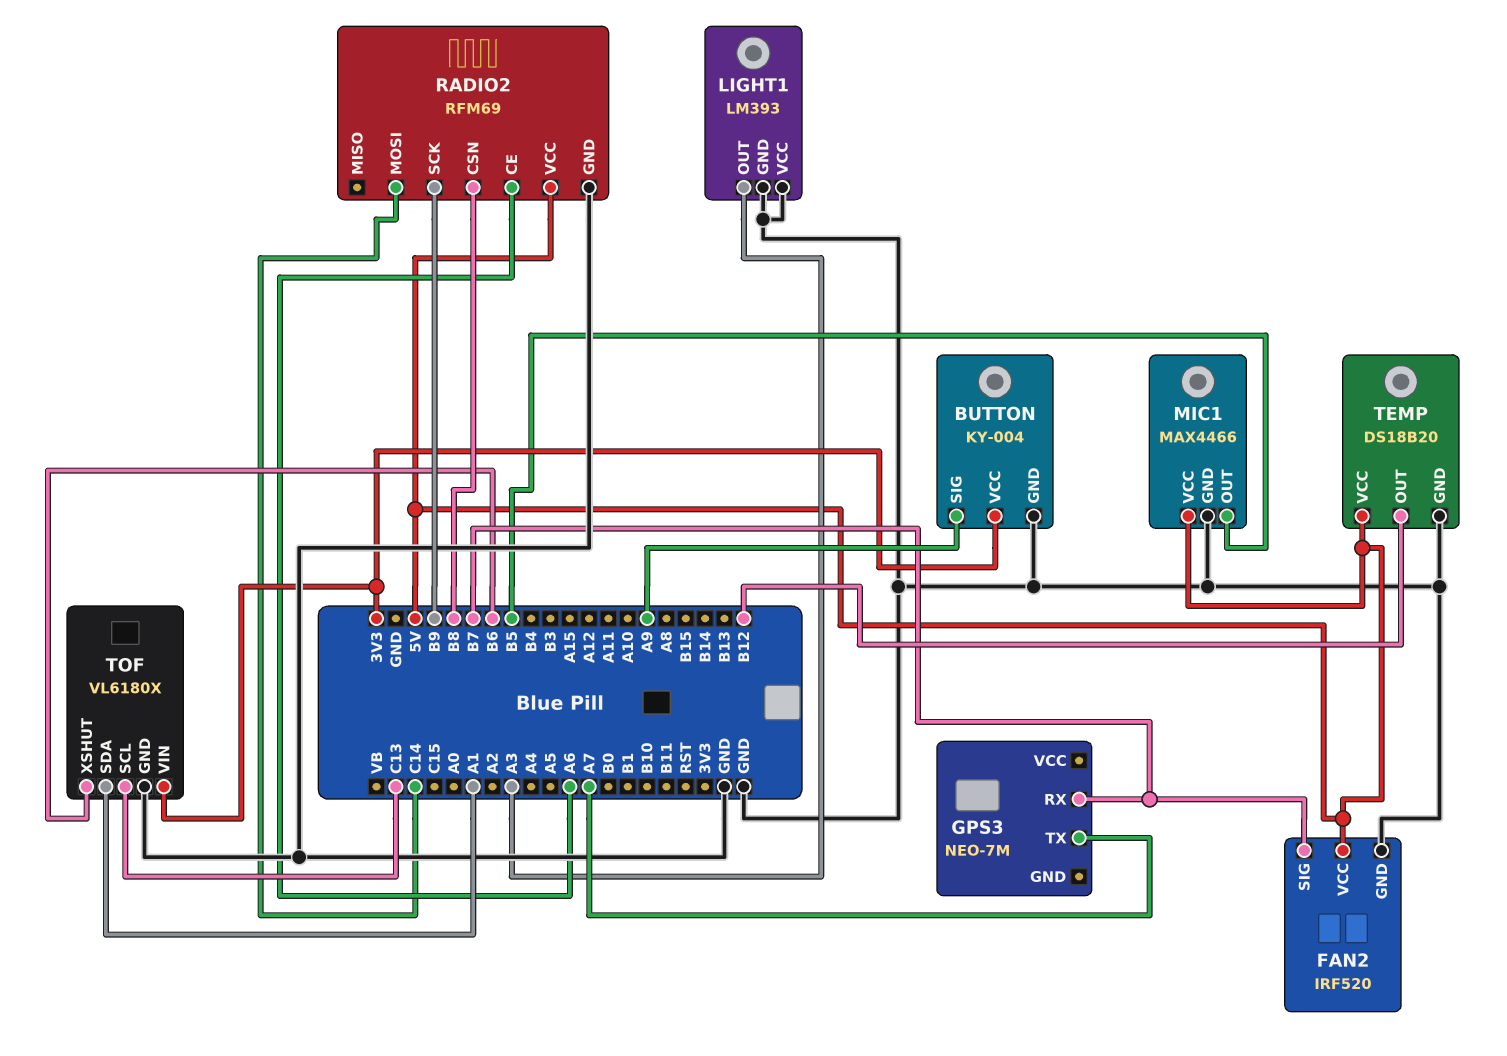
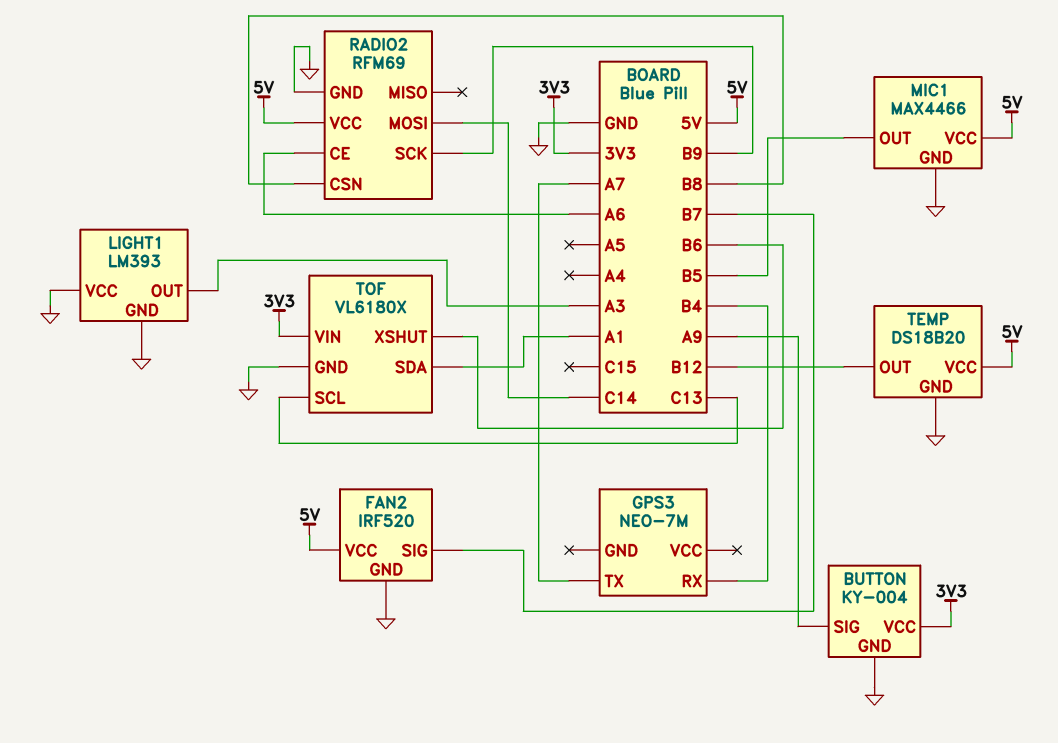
GPS3 pin RX: B7 -> B4

